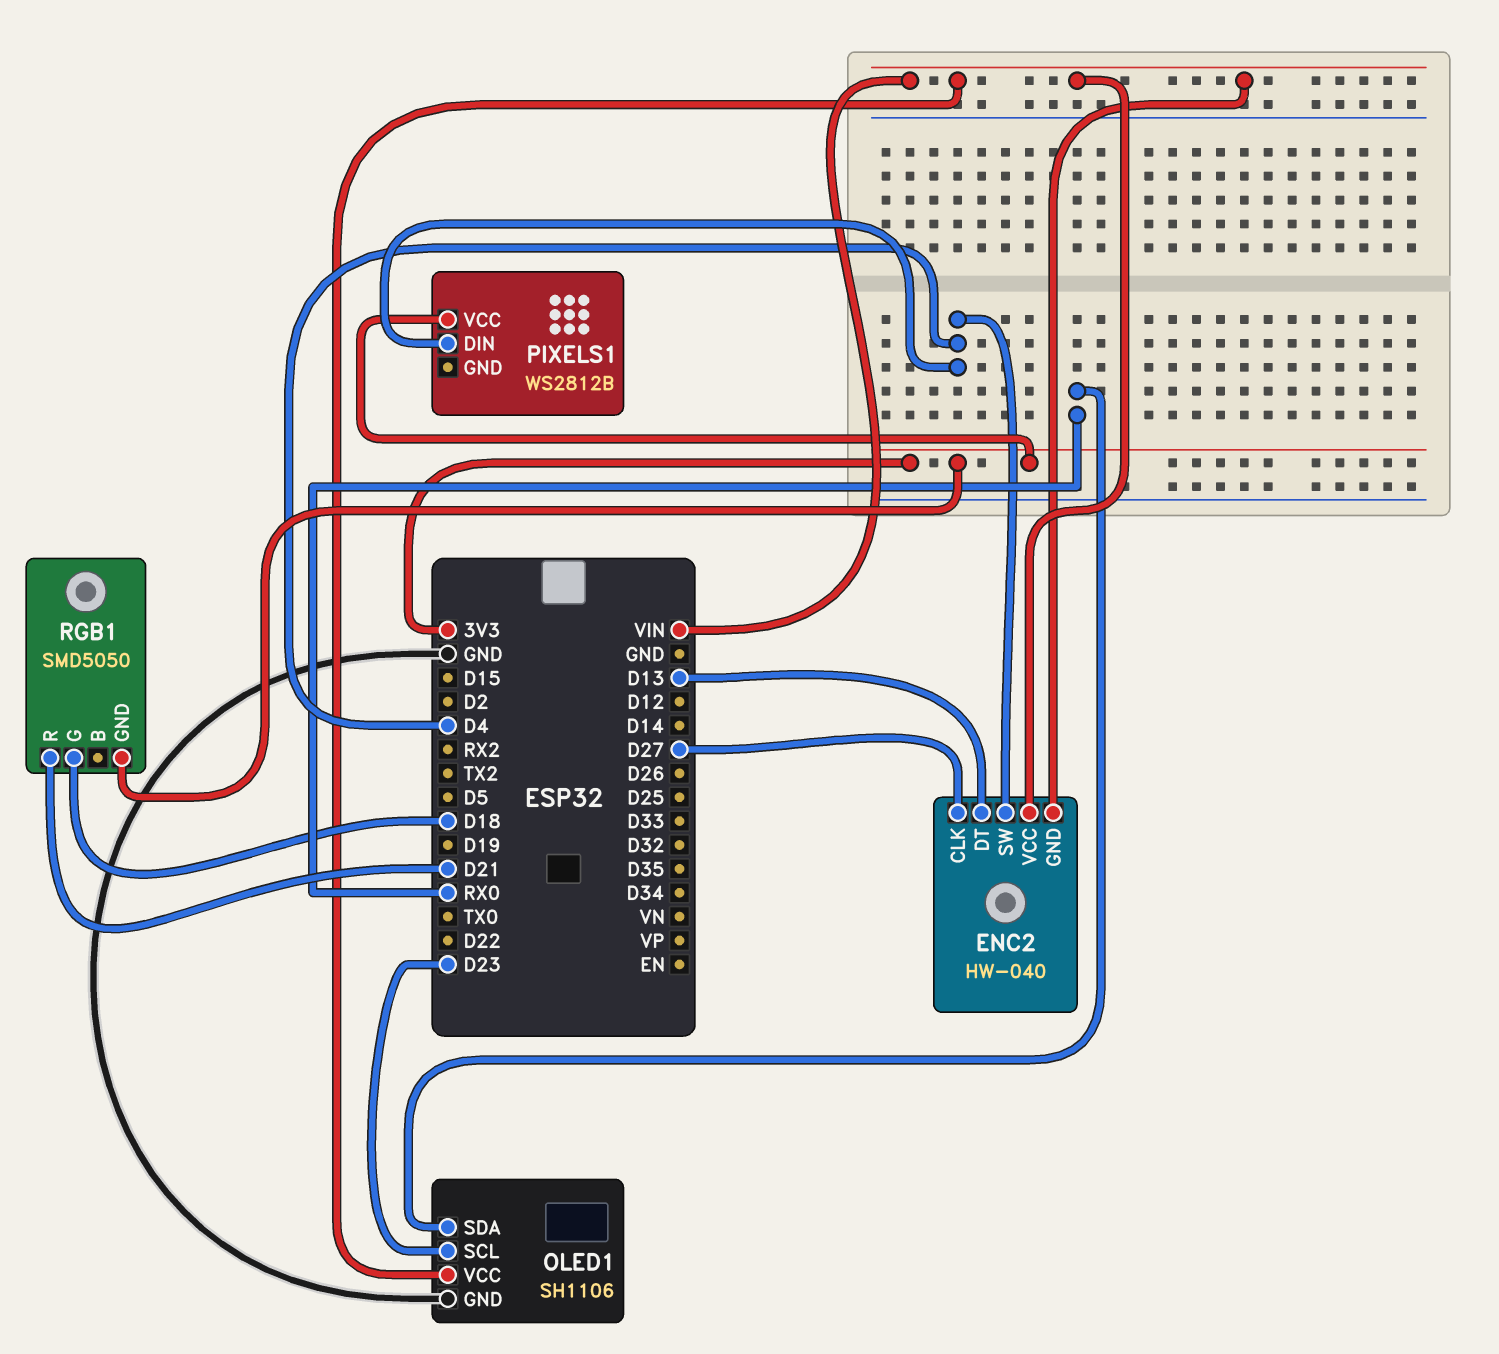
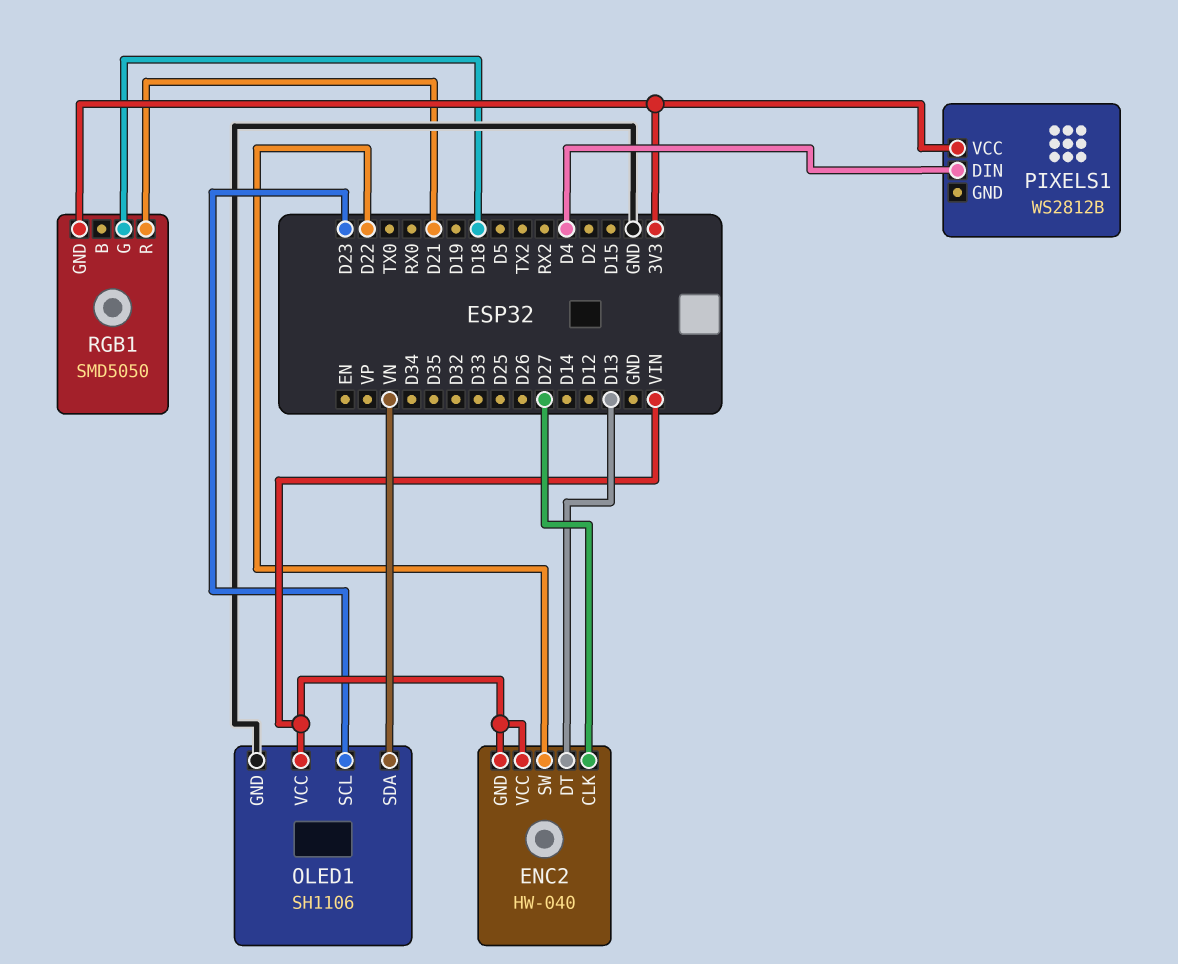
ENC2 pin SW: D4 -> D22
OLED1 pin SDA: RX0 -> VN

